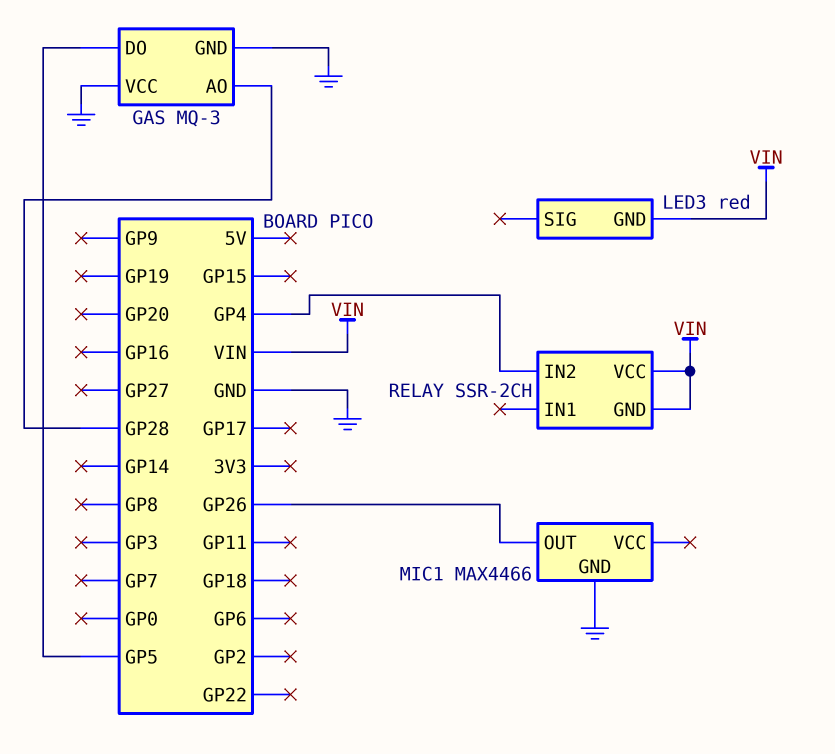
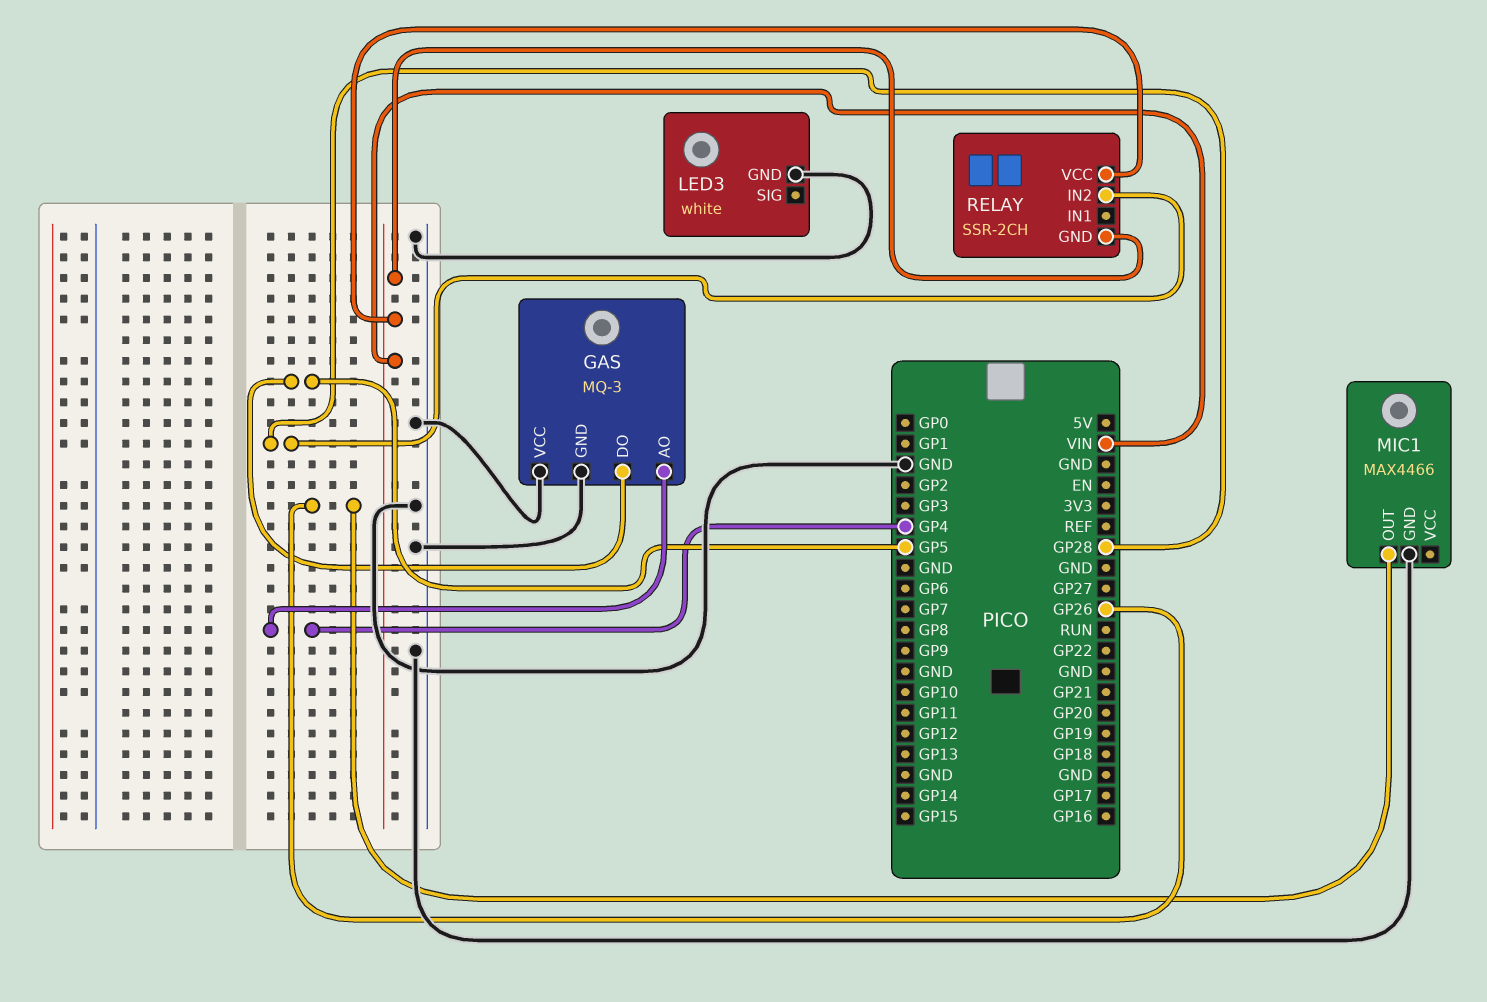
GAS pin AO: GP28 -> GP4
LED3: red -> white
LED3 pin GND: VIN -> GND
RELAY pin IN2: GP4 -> GP28

